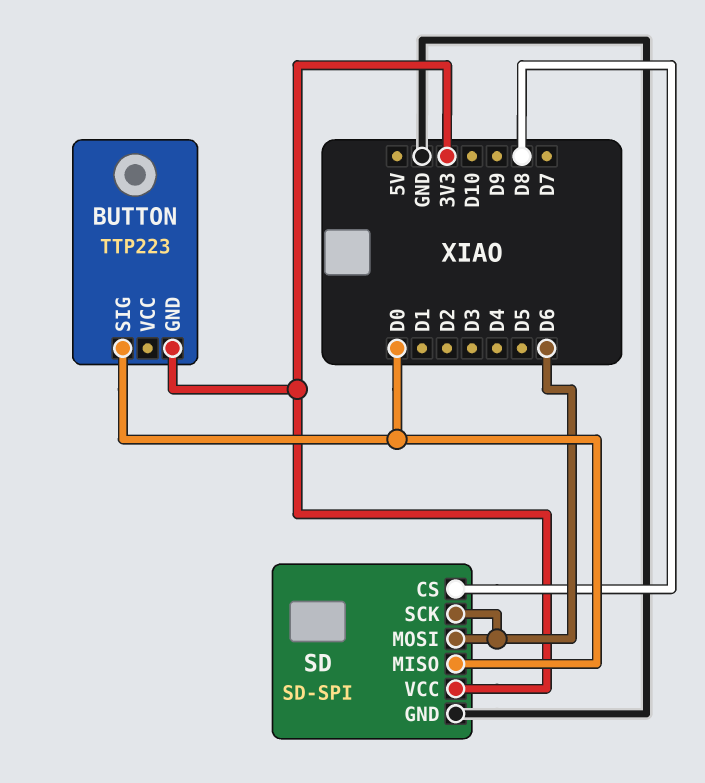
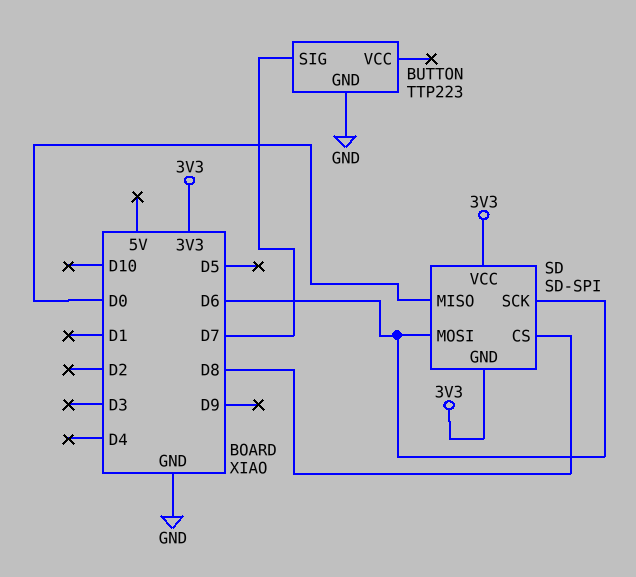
BUTTON pin GND: 3V3 -> GND
BUTTON pin SIG: D0 -> D7
SD pin GND: GND -> 3V3

